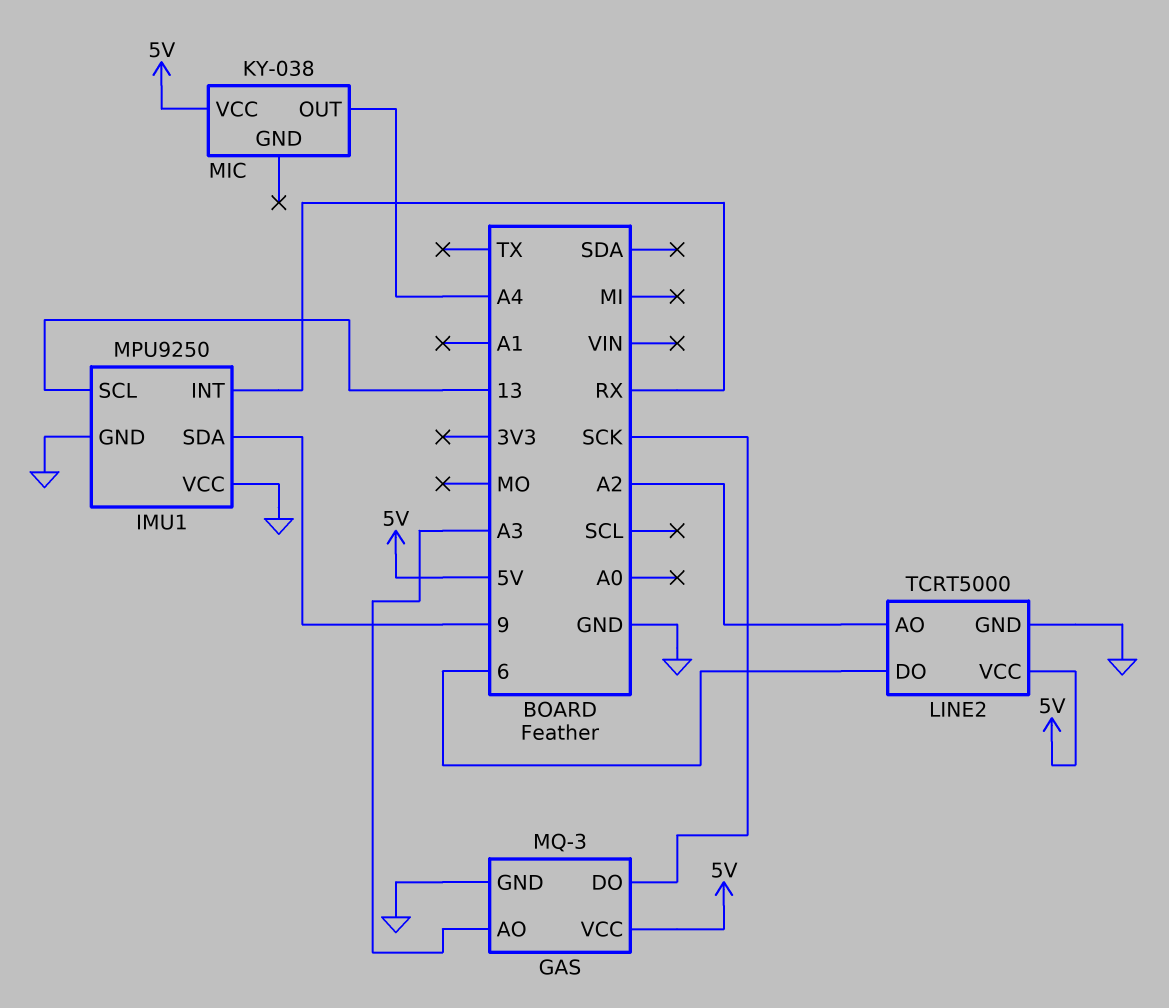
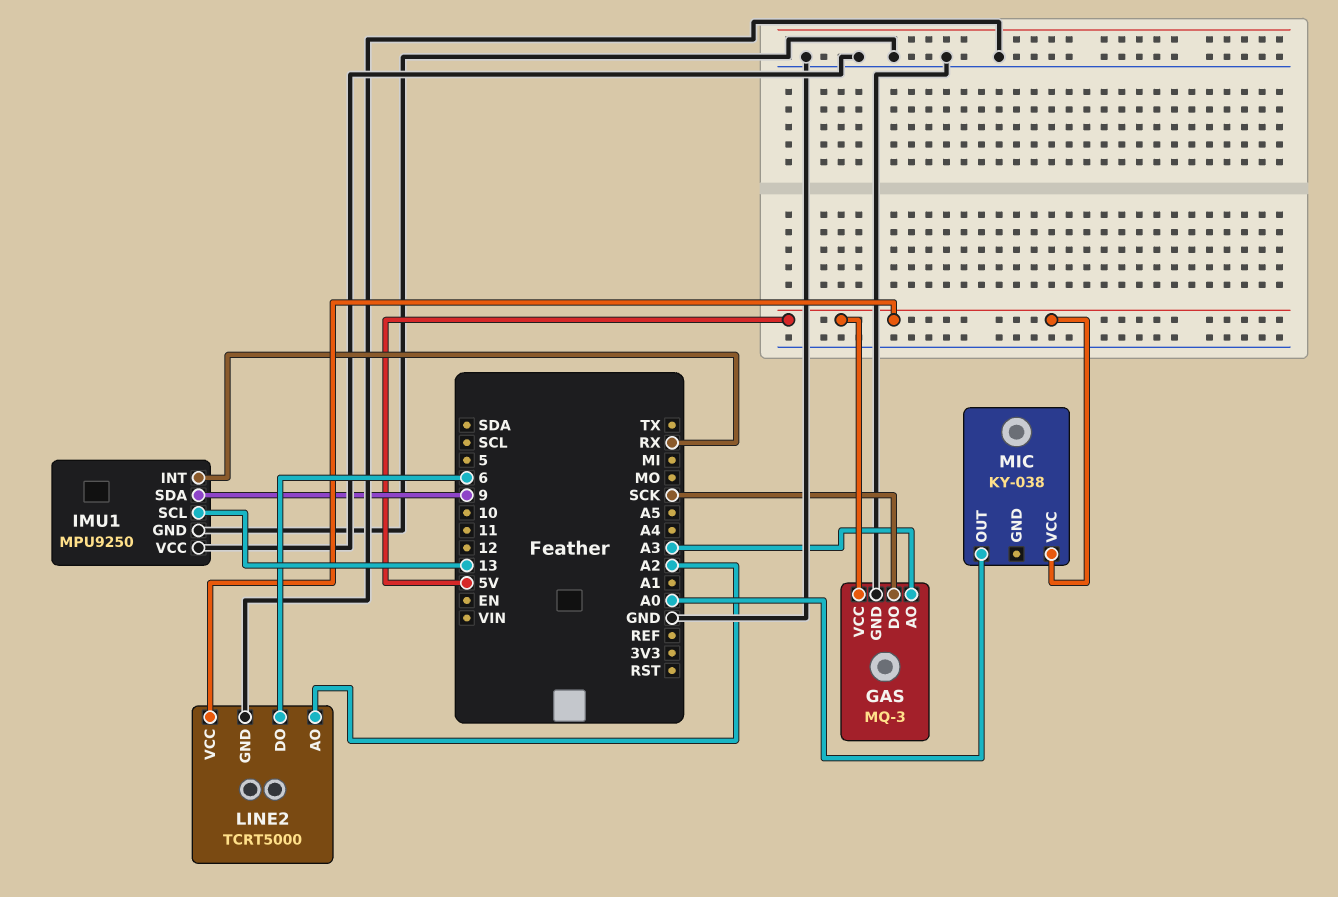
MIC pin OUT: A4 -> A0

